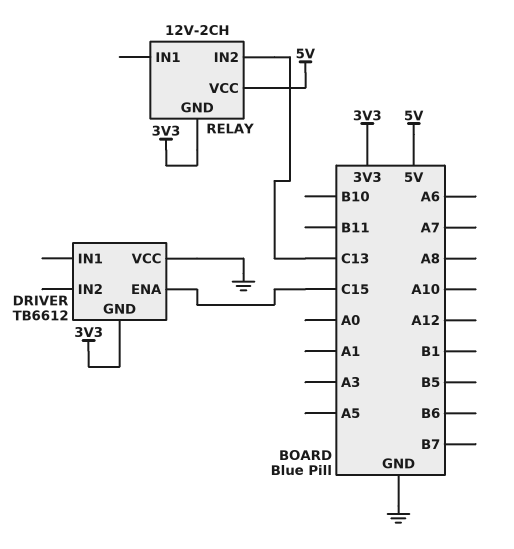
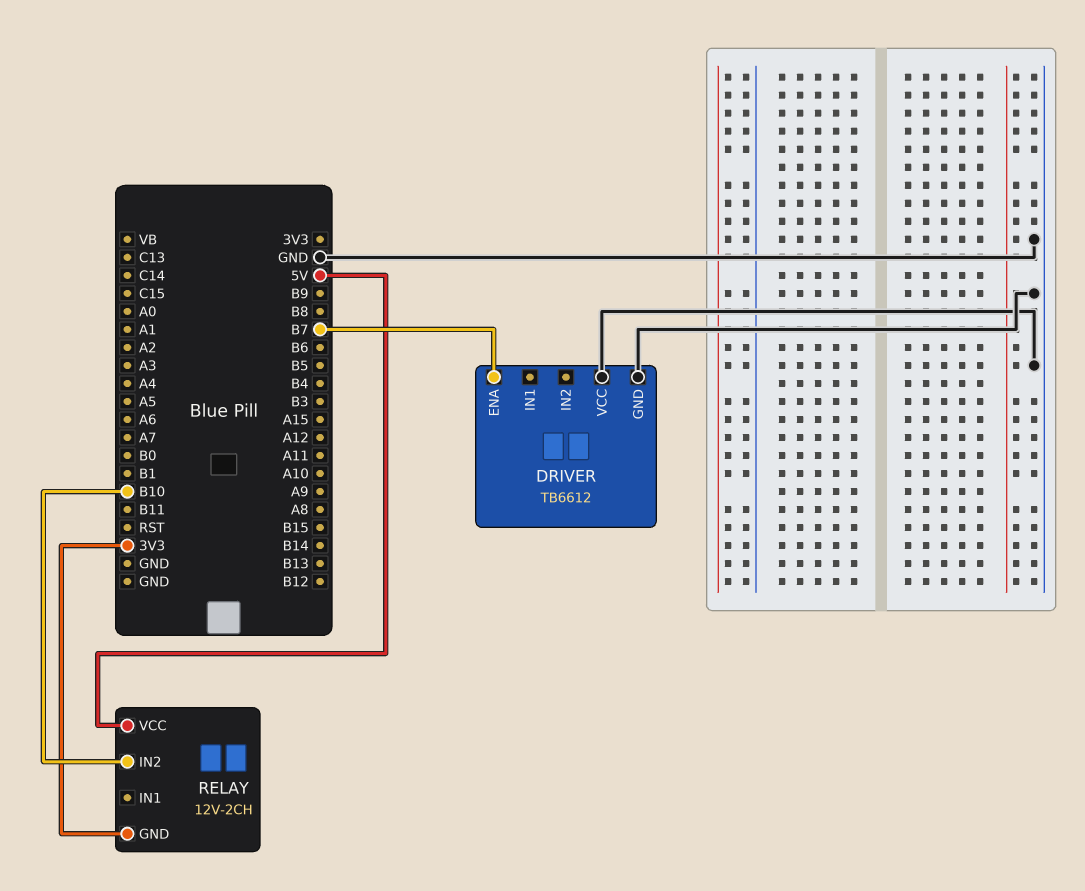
DRIVER pin ENA: C15 -> B7
DRIVER pin GND: 3V3 -> GND
RELAY pin IN2: C13 -> B10

